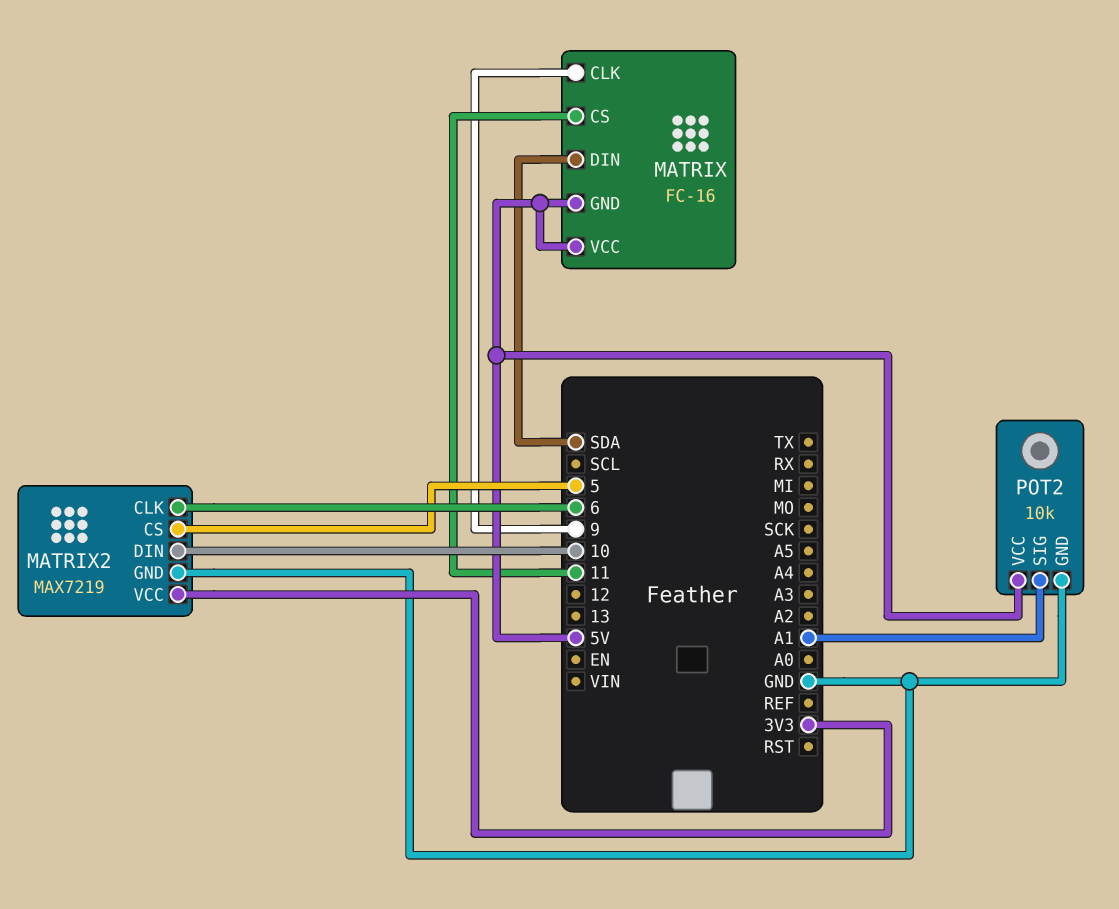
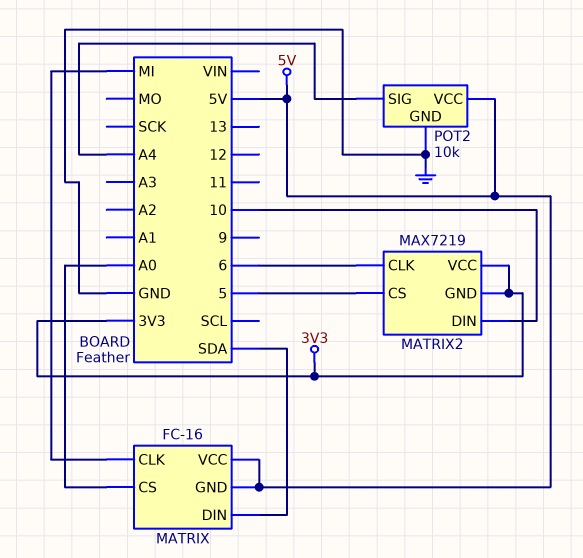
MATRIX pin CLK: 9 -> MI
MATRIX pin CS: 11 -> A0
MATRIX2 pin GND: GND -> 3V3
POT2 pin SIG: A1 -> A4

